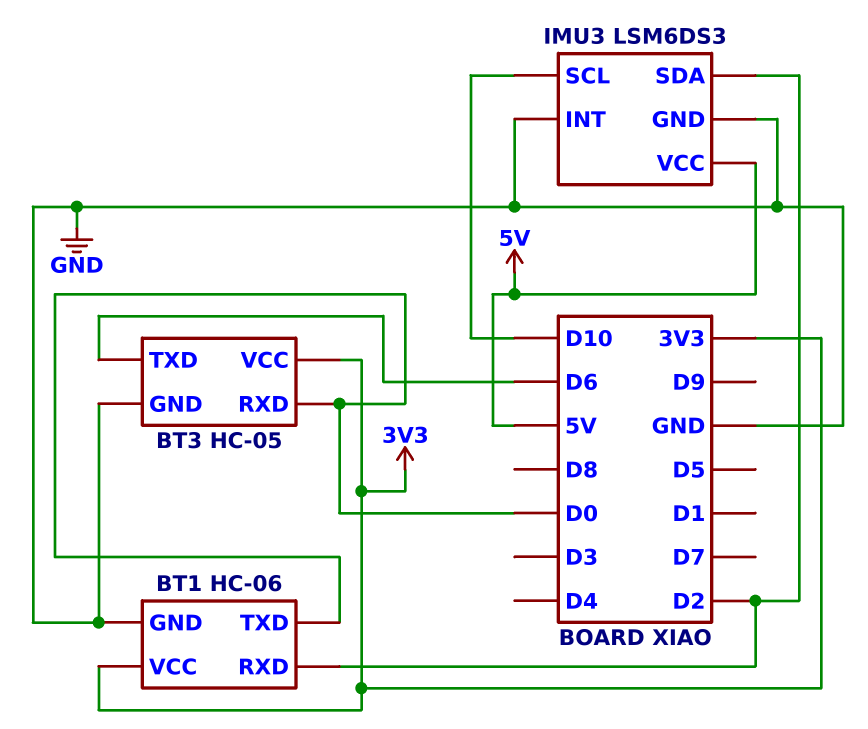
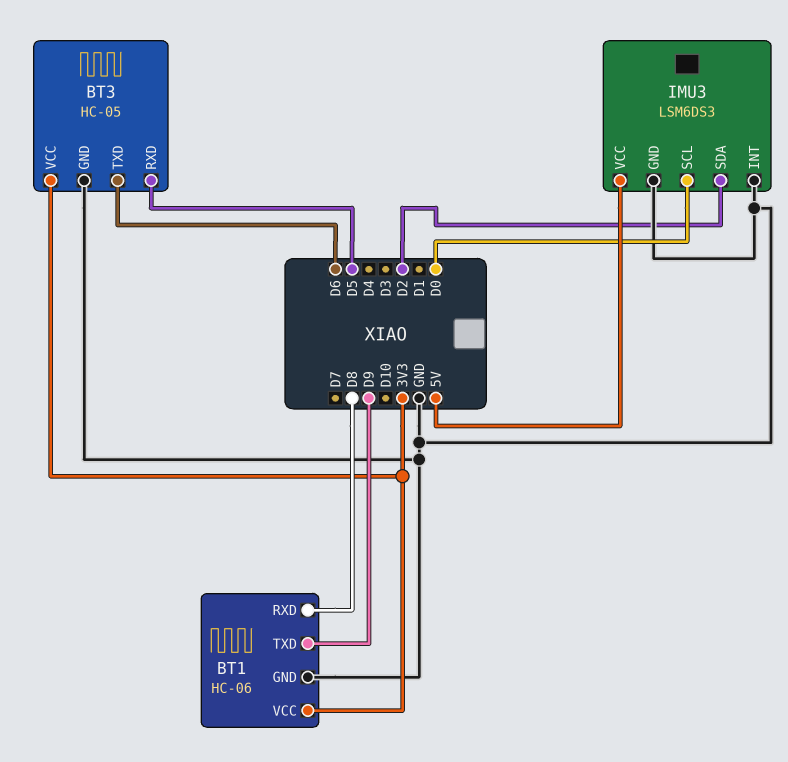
BT1 pin RXD: D2 -> D8
BT1 pin TXD: D0 -> D9
BT3 pin RXD: D0 -> D5
IMU3 pin SCL: D10 -> D0

